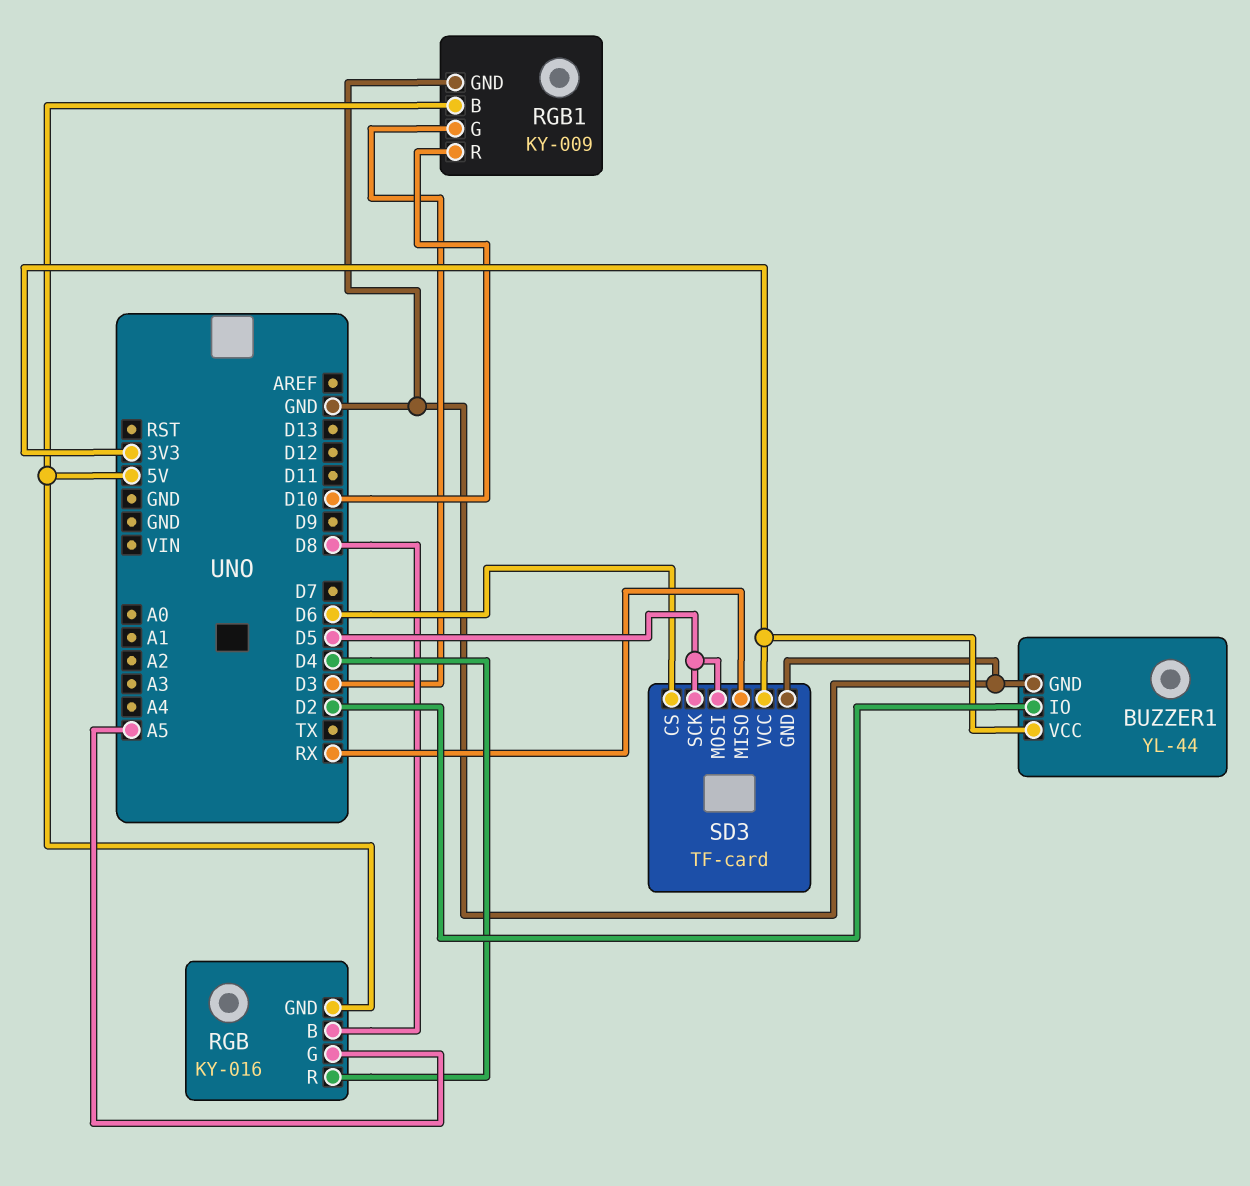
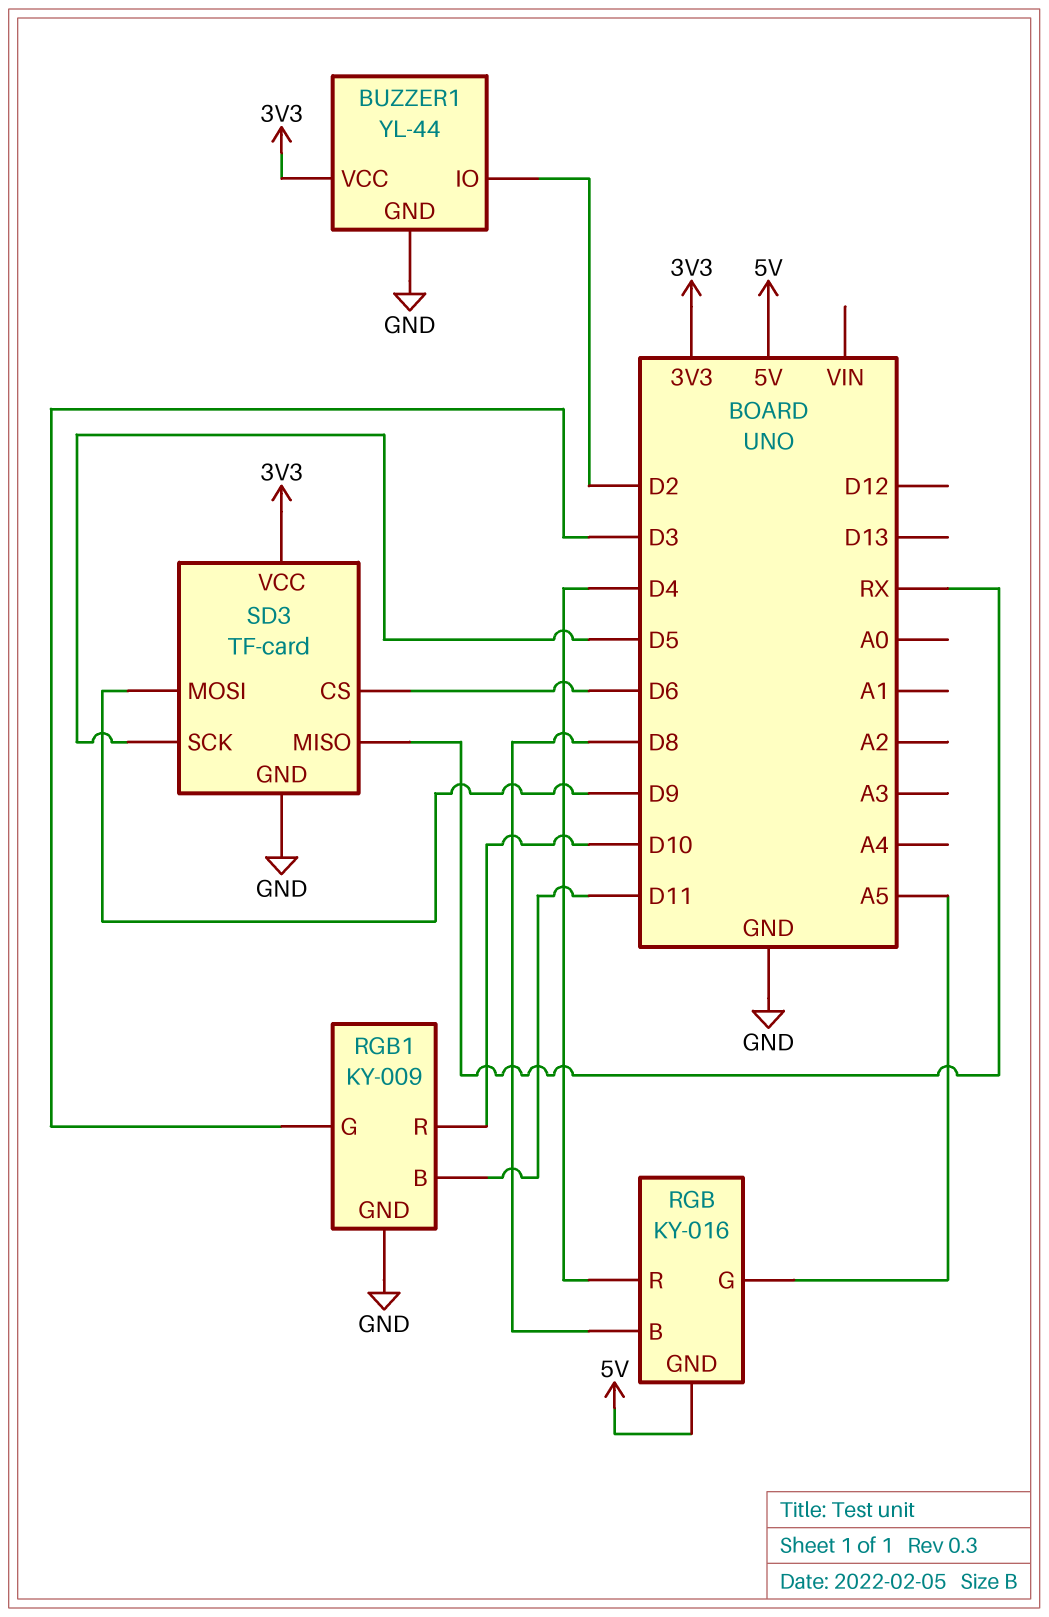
RGB1 pin B: 5V -> D11
SD3 pin MOSI: D5 -> D9

